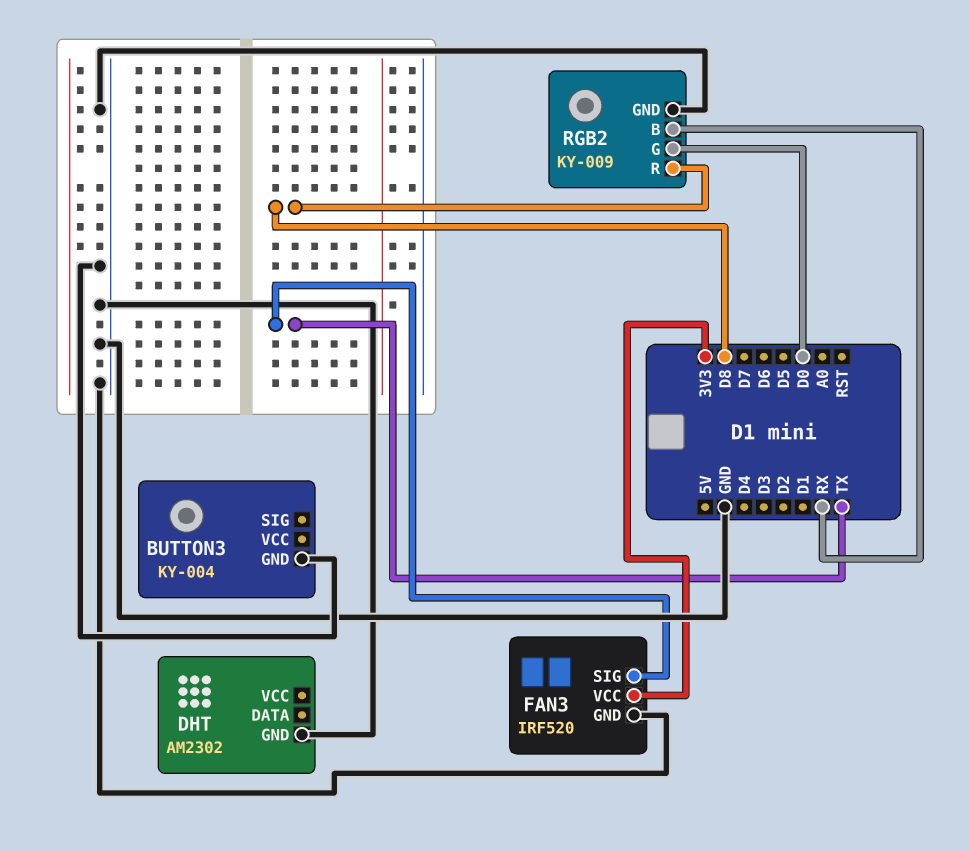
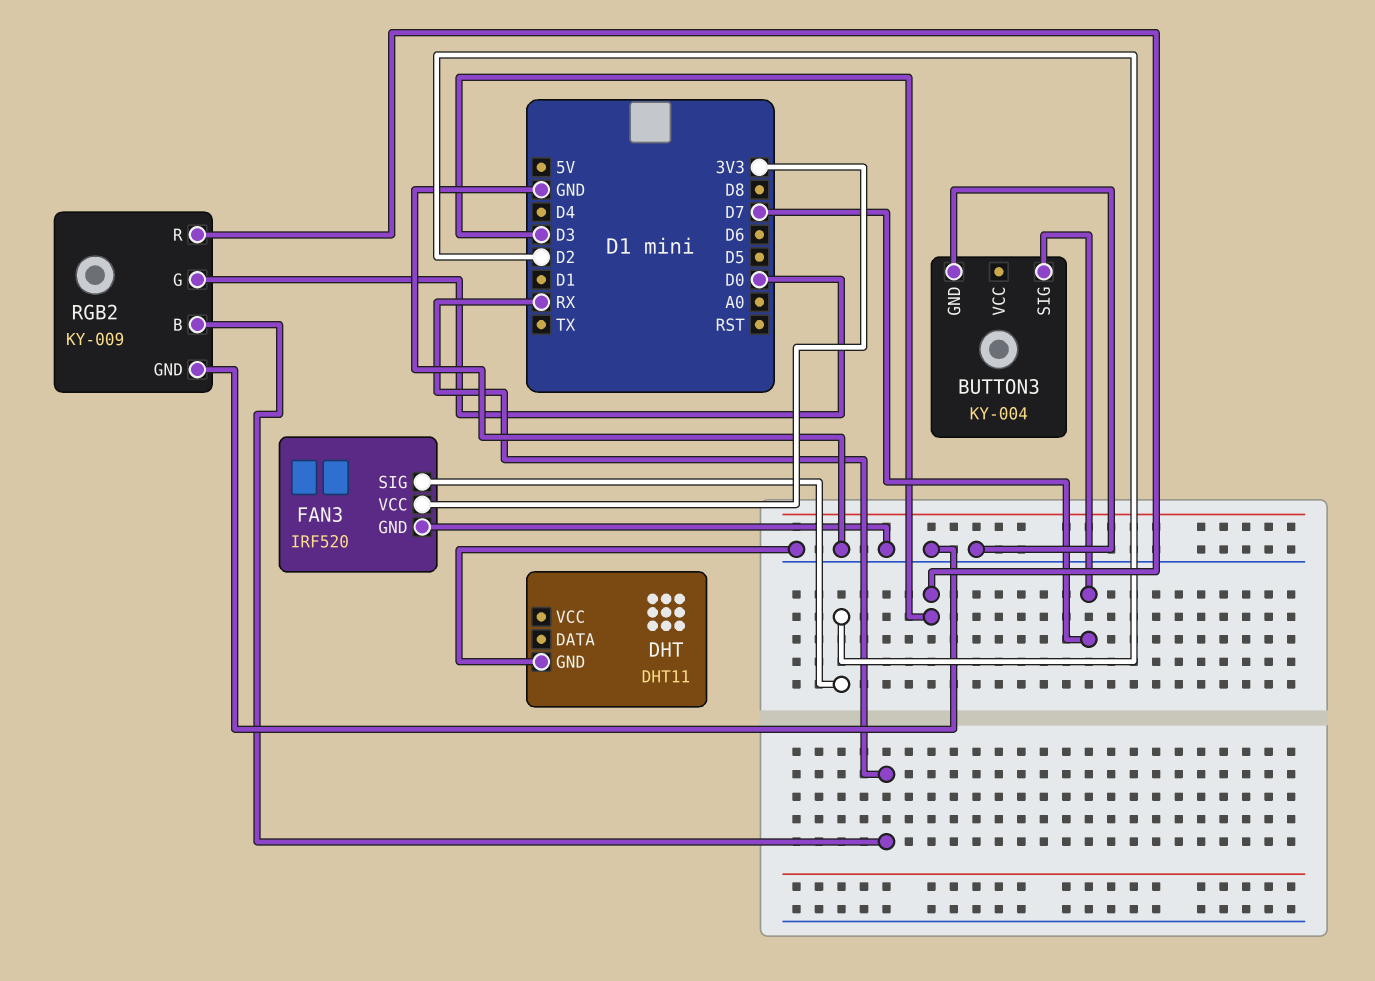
BUTTON3 pin SIG: none -> D7
DHT: AM2302 -> DHT11
FAN3 pin SIG: TX -> D2
RGB2 pin R: D8 -> D3

